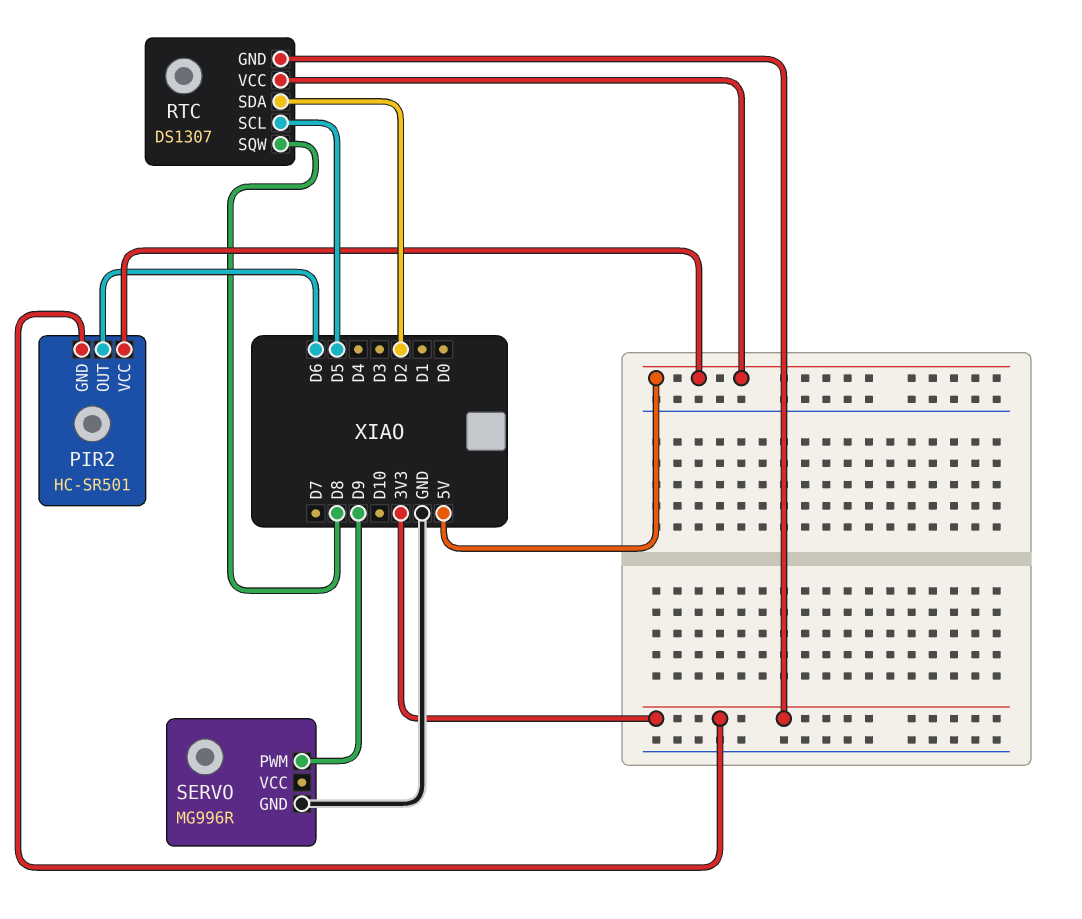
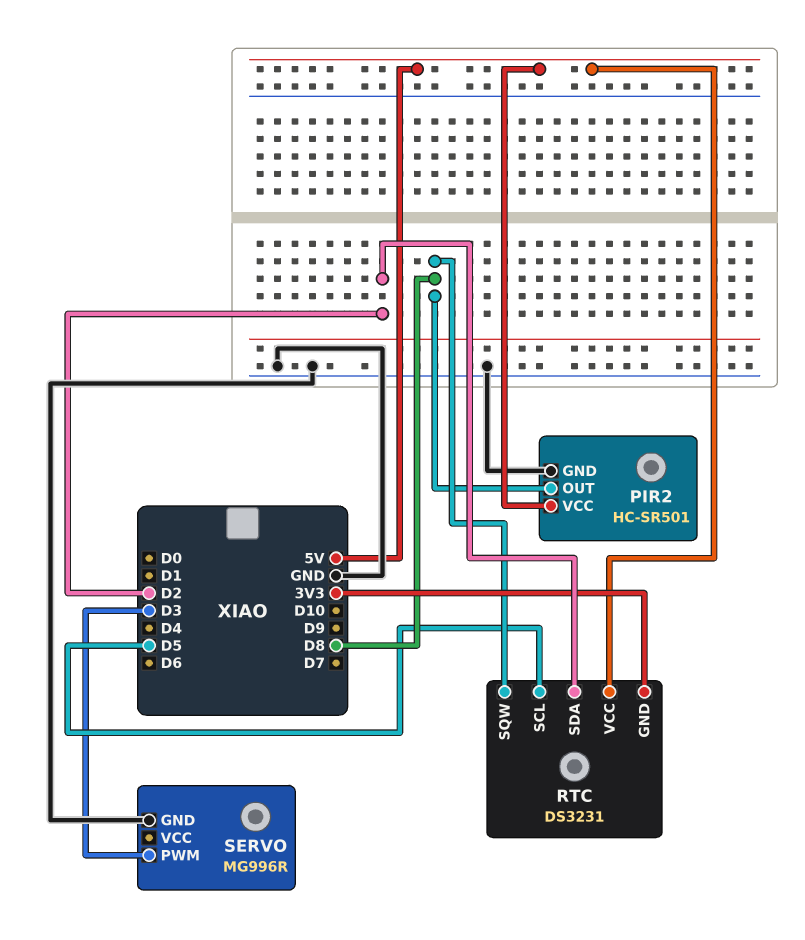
PIR2 pin GND: 3V3 -> GND
PIR2 pin OUT: D6 -> D8
RTC: DS1307 -> DS3231
SERVO pin PWM: D9 -> D3

